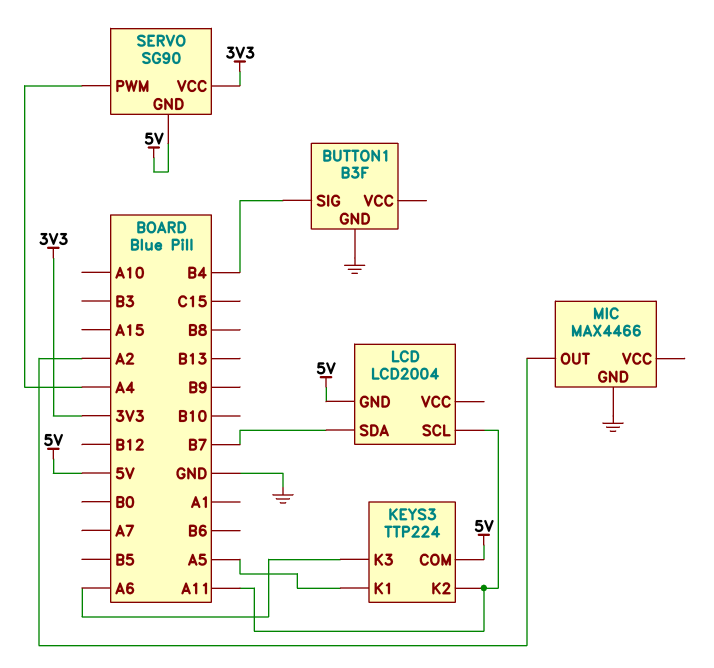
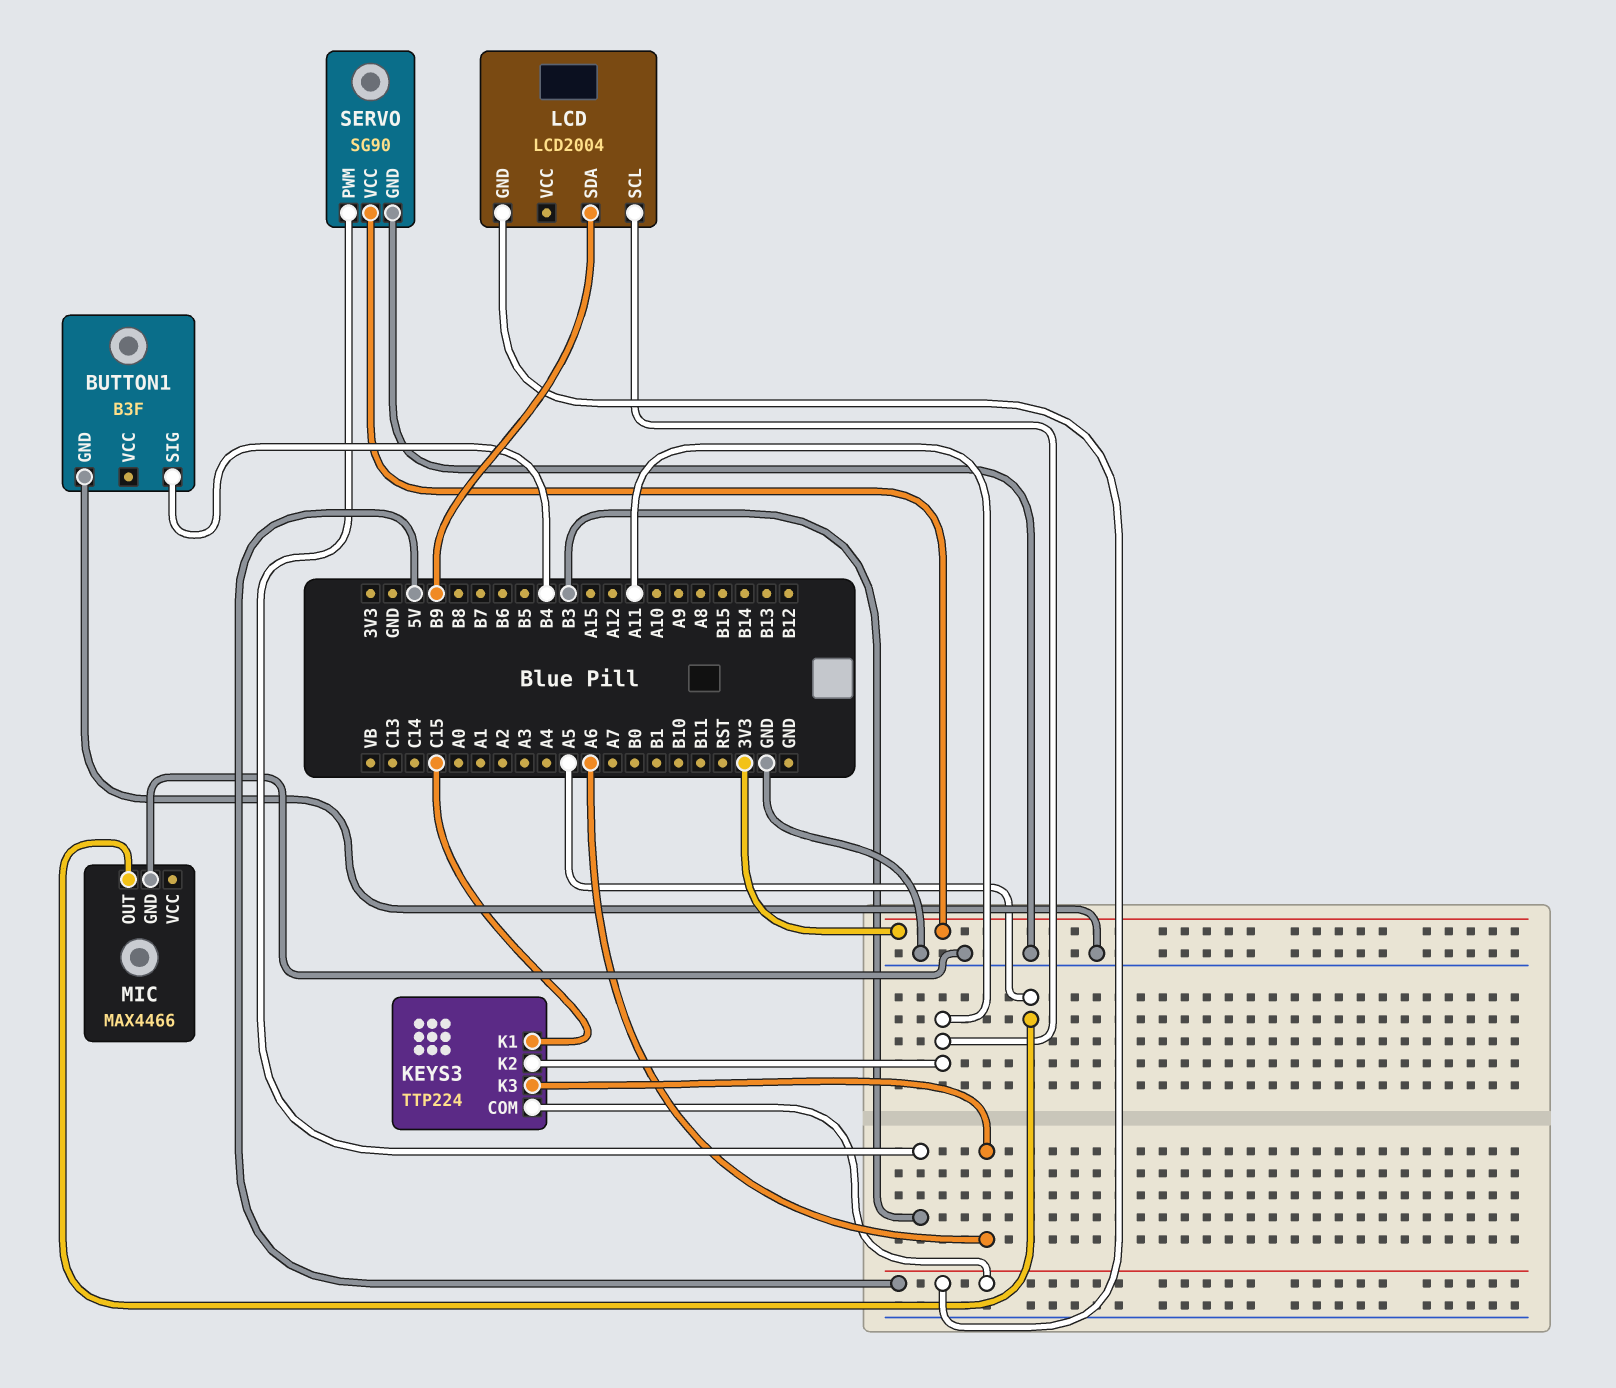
KEYS3 pin K1: A5 -> C15
LCD pin SDA: B7 -> B9
MIC pin OUT: A2 -> A5
SERVO pin GND: 5V -> GND
SERVO pin PWM: A4 -> B3

